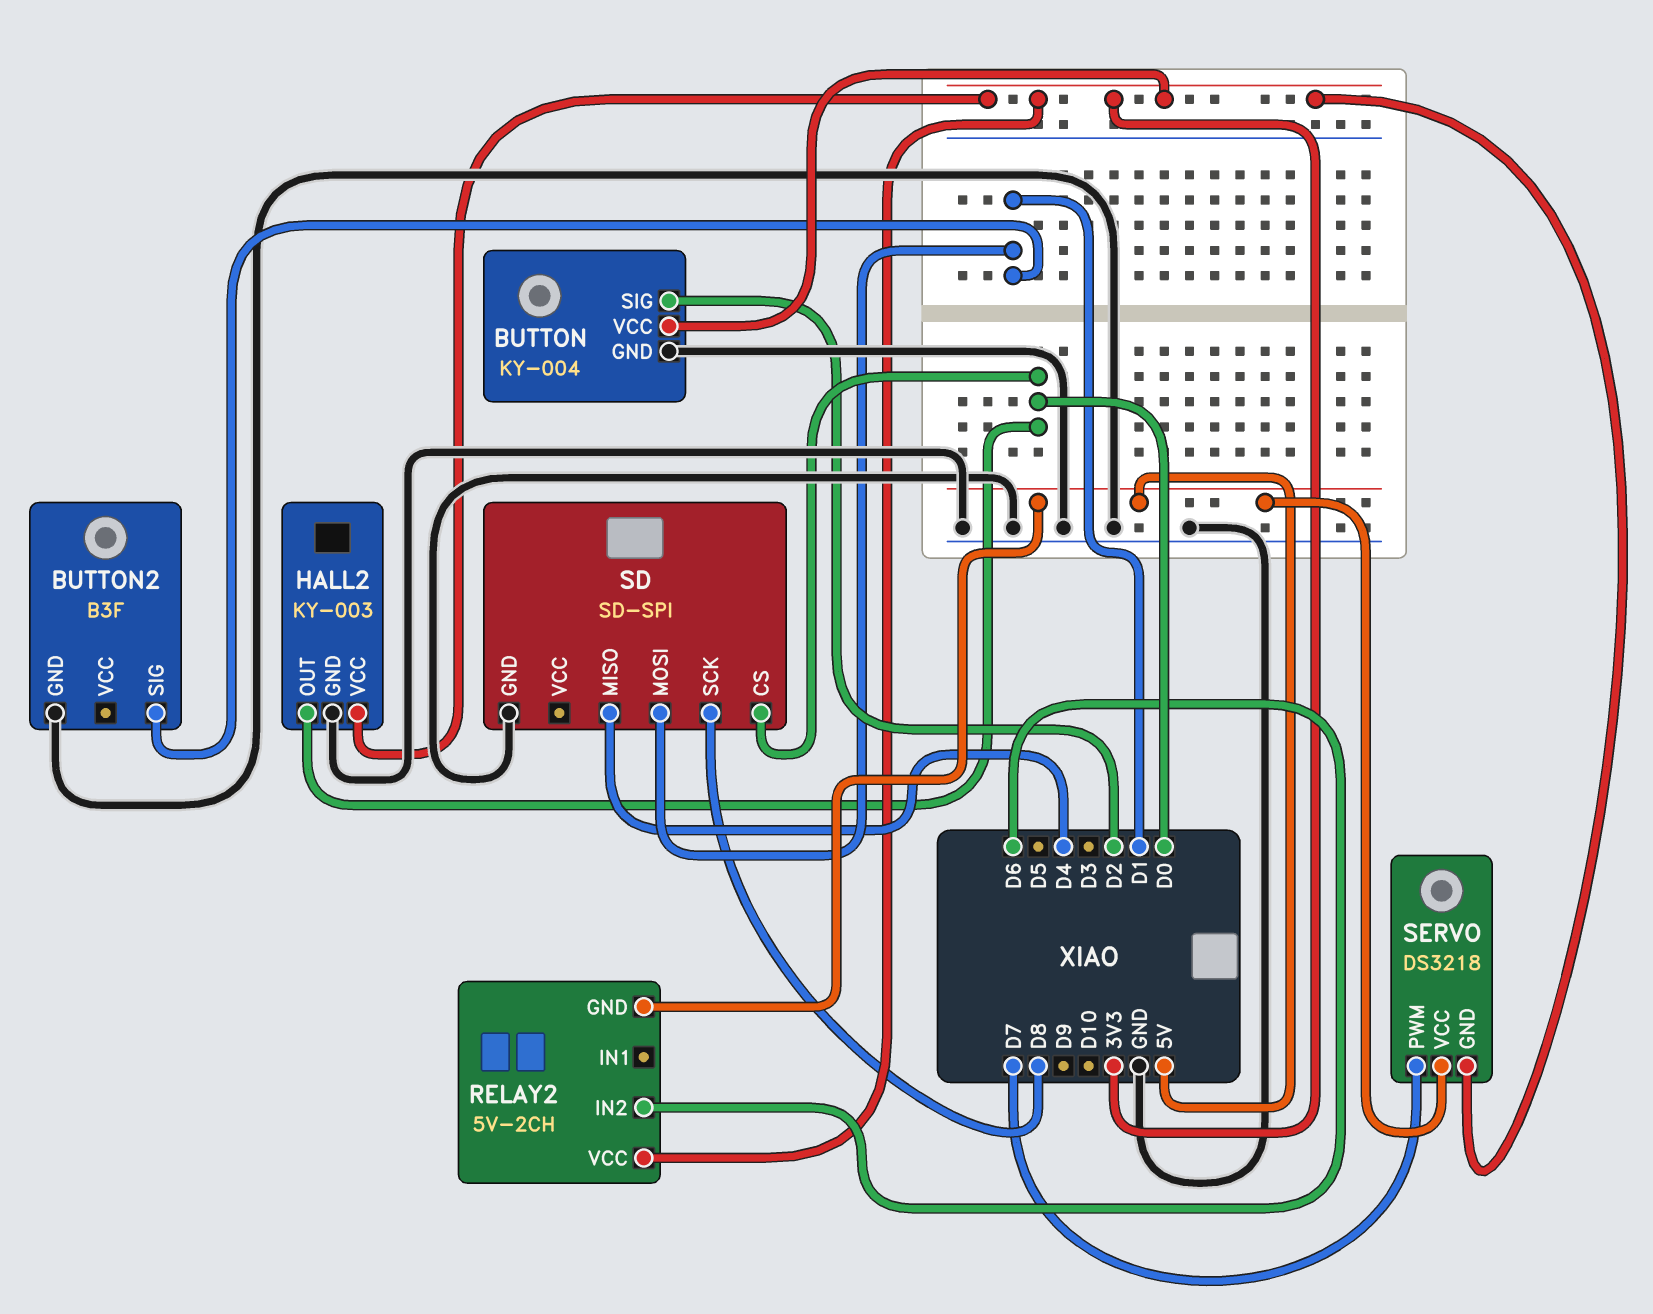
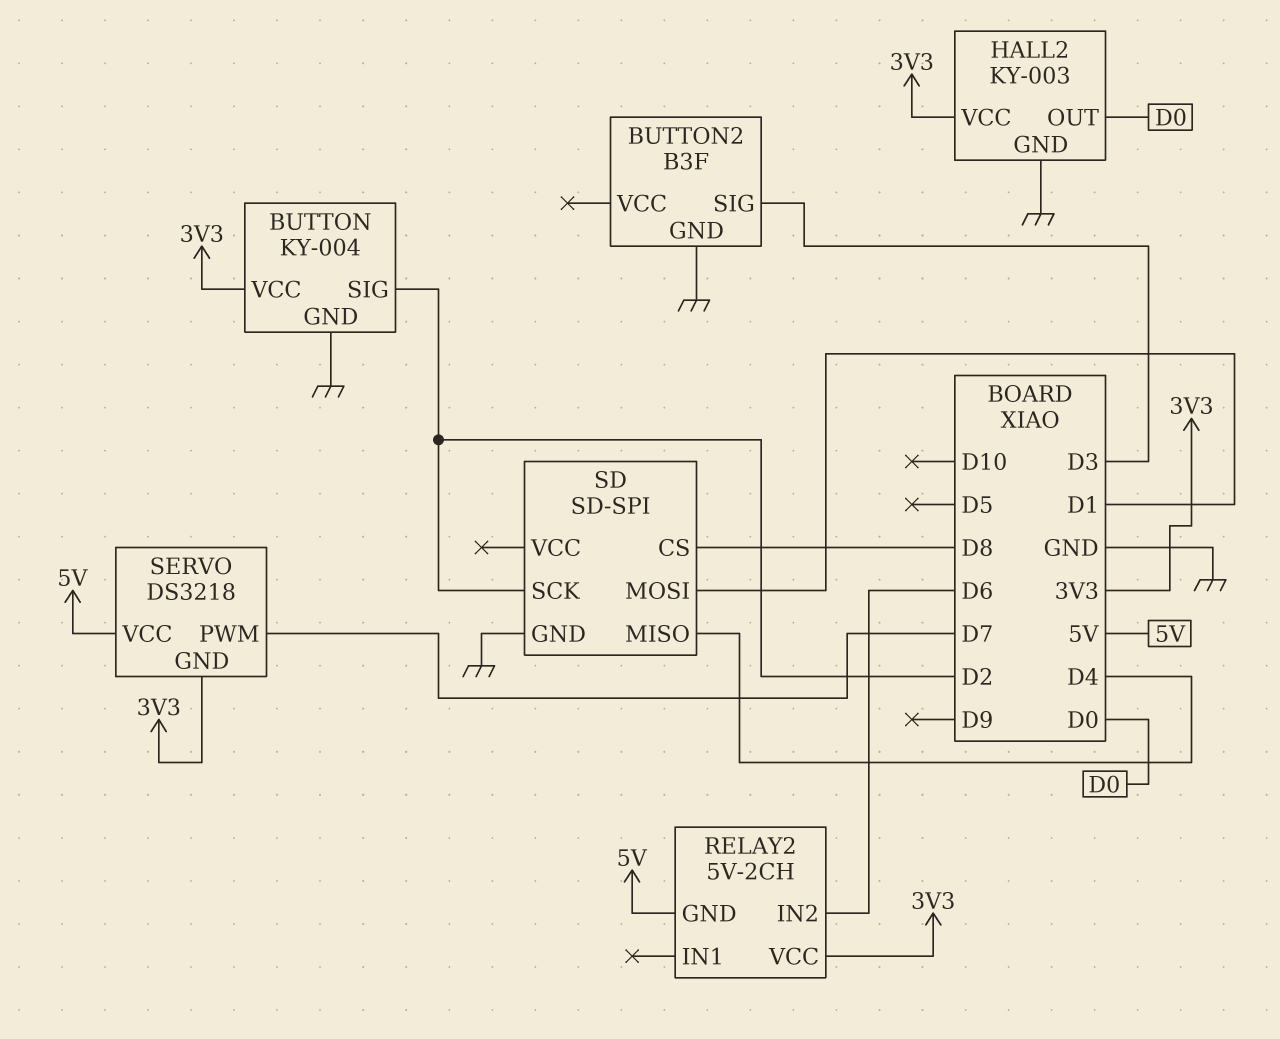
BUTTON2 pin SIG: D1 -> D3
SD pin CS: D0 -> D8
SD pin SCK: D8 -> D2

